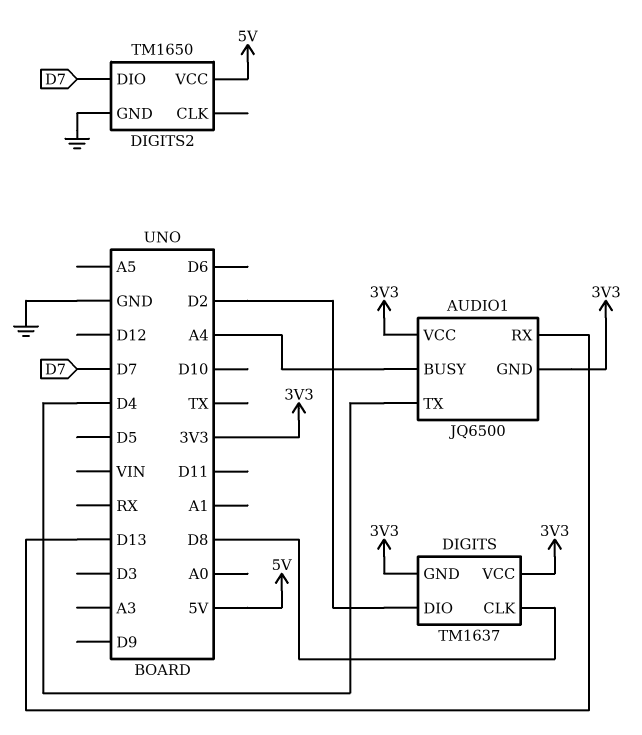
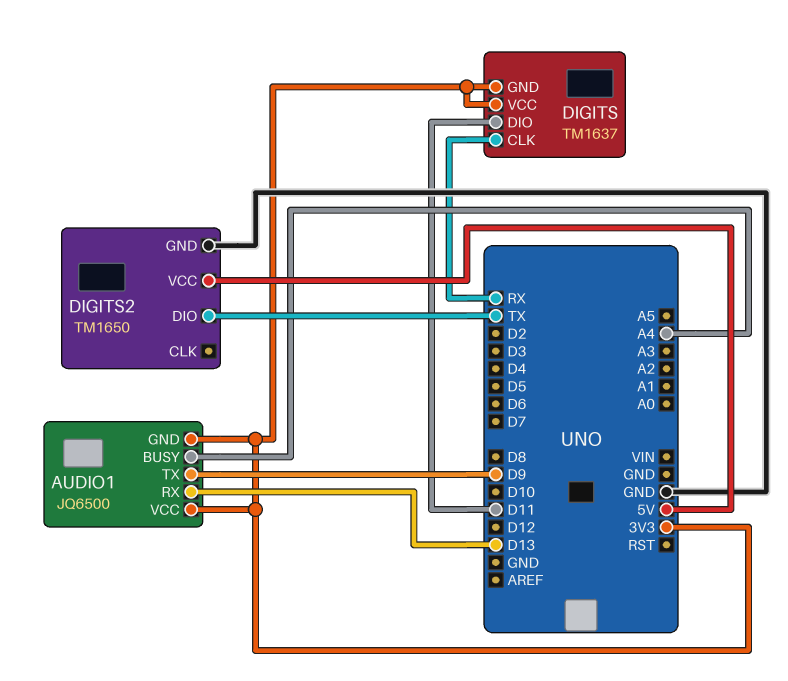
AUDIO1 pin TX: D4 -> D9
DIGITS pin CLK: D8 -> RX
DIGITS pin DIO: D2 -> D11
DIGITS2 pin DIO: D7 -> TX

